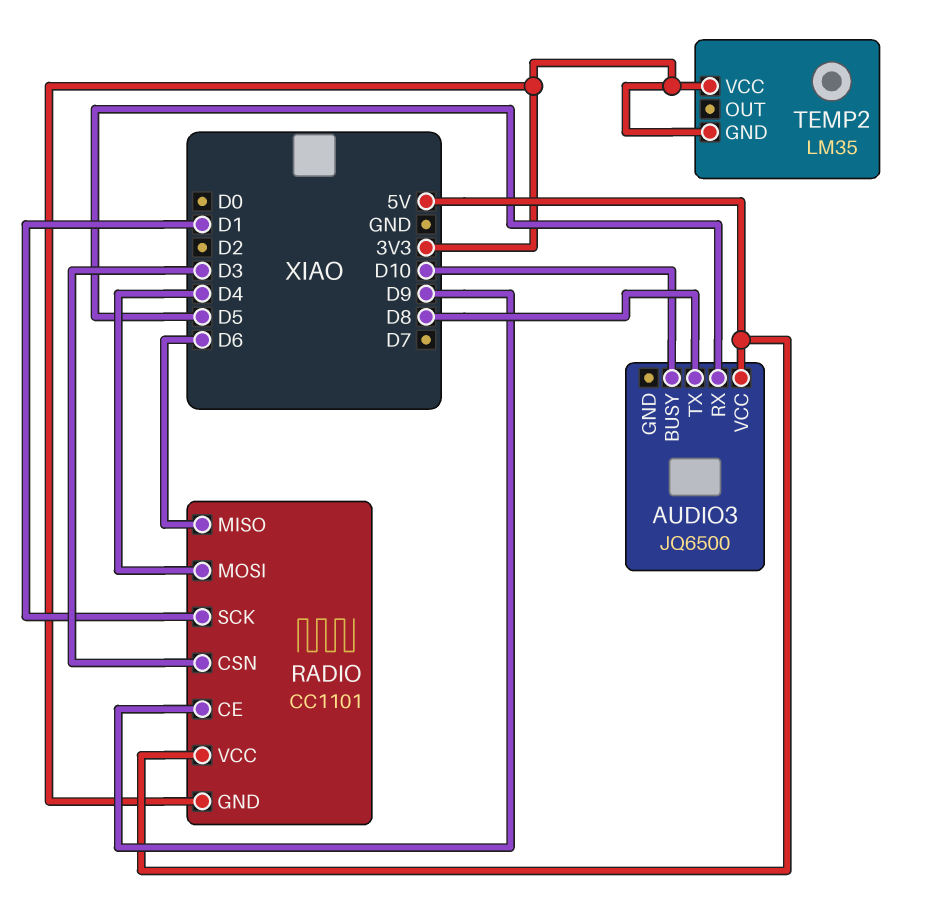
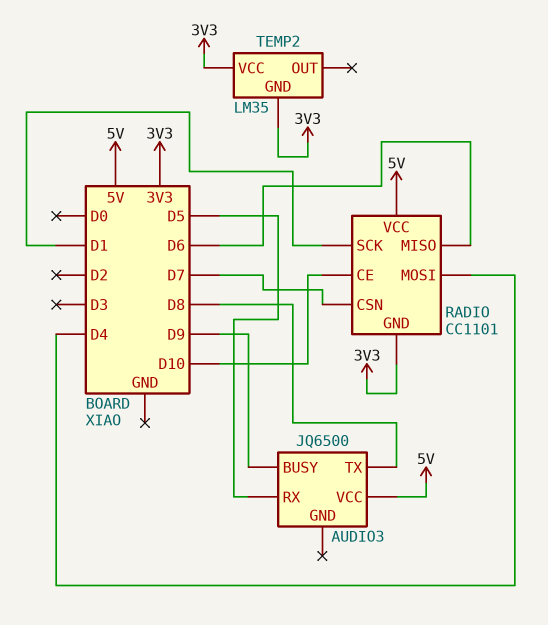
AUDIO3 pin BUSY: D10 -> D9
RADIO pin CE: D9 -> D10
RADIO pin CSN: D3 -> D7

